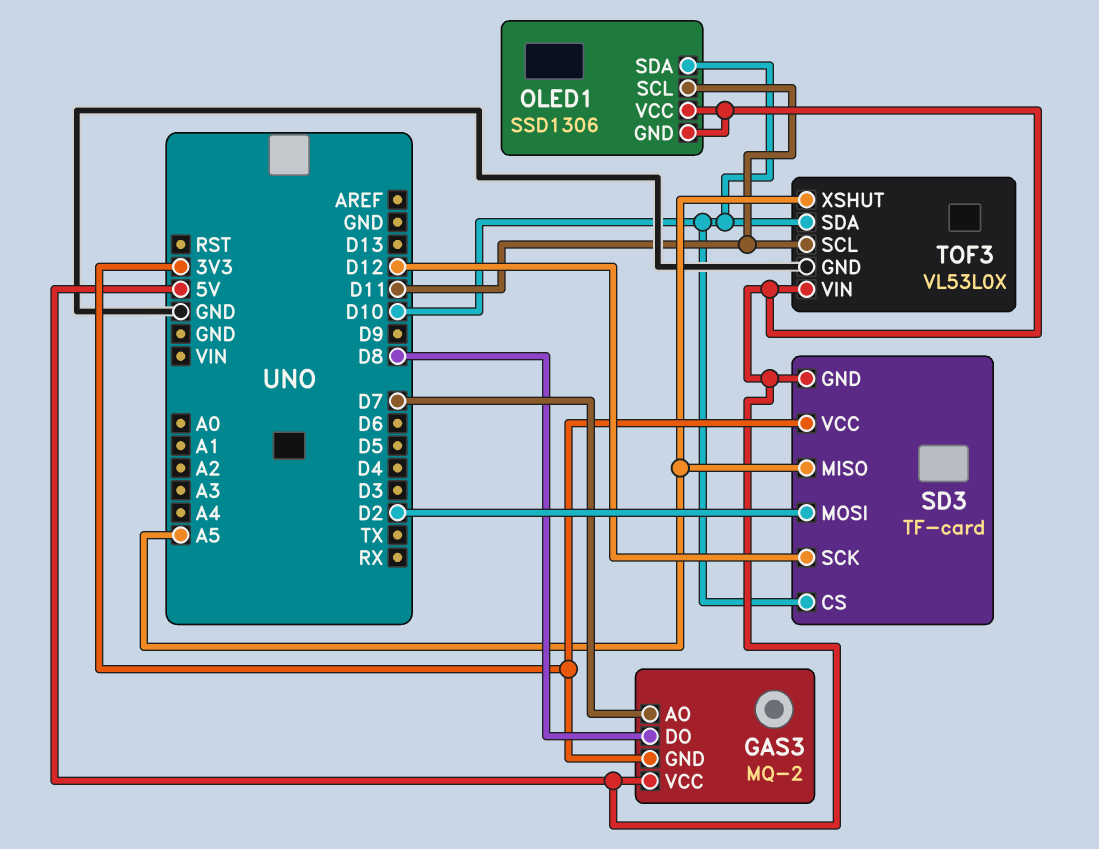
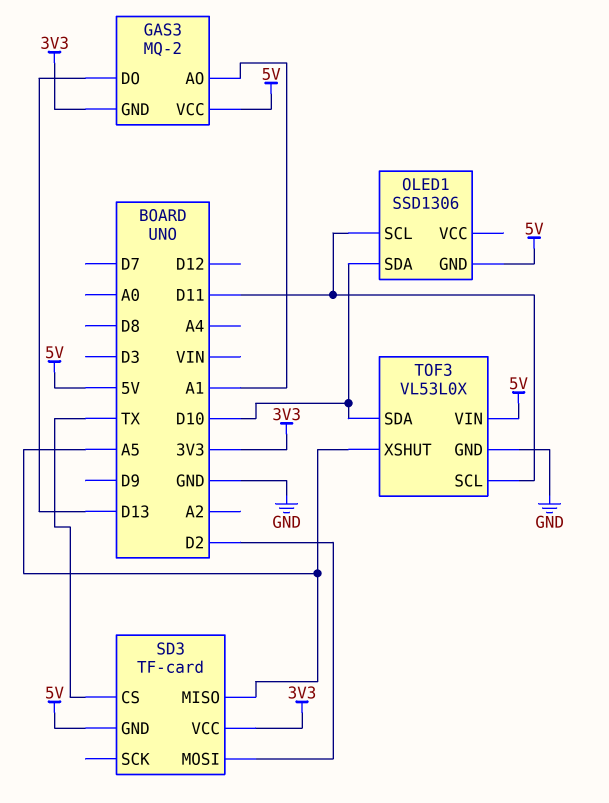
GAS3 pin AO: D7 -> A1
GAS3 pin DO: D8 -> D13
OLED1 pin VCC: 5V -> none
SD3 pin CS: D10 -> TX
SD3 pin SCK: D12 -> none

